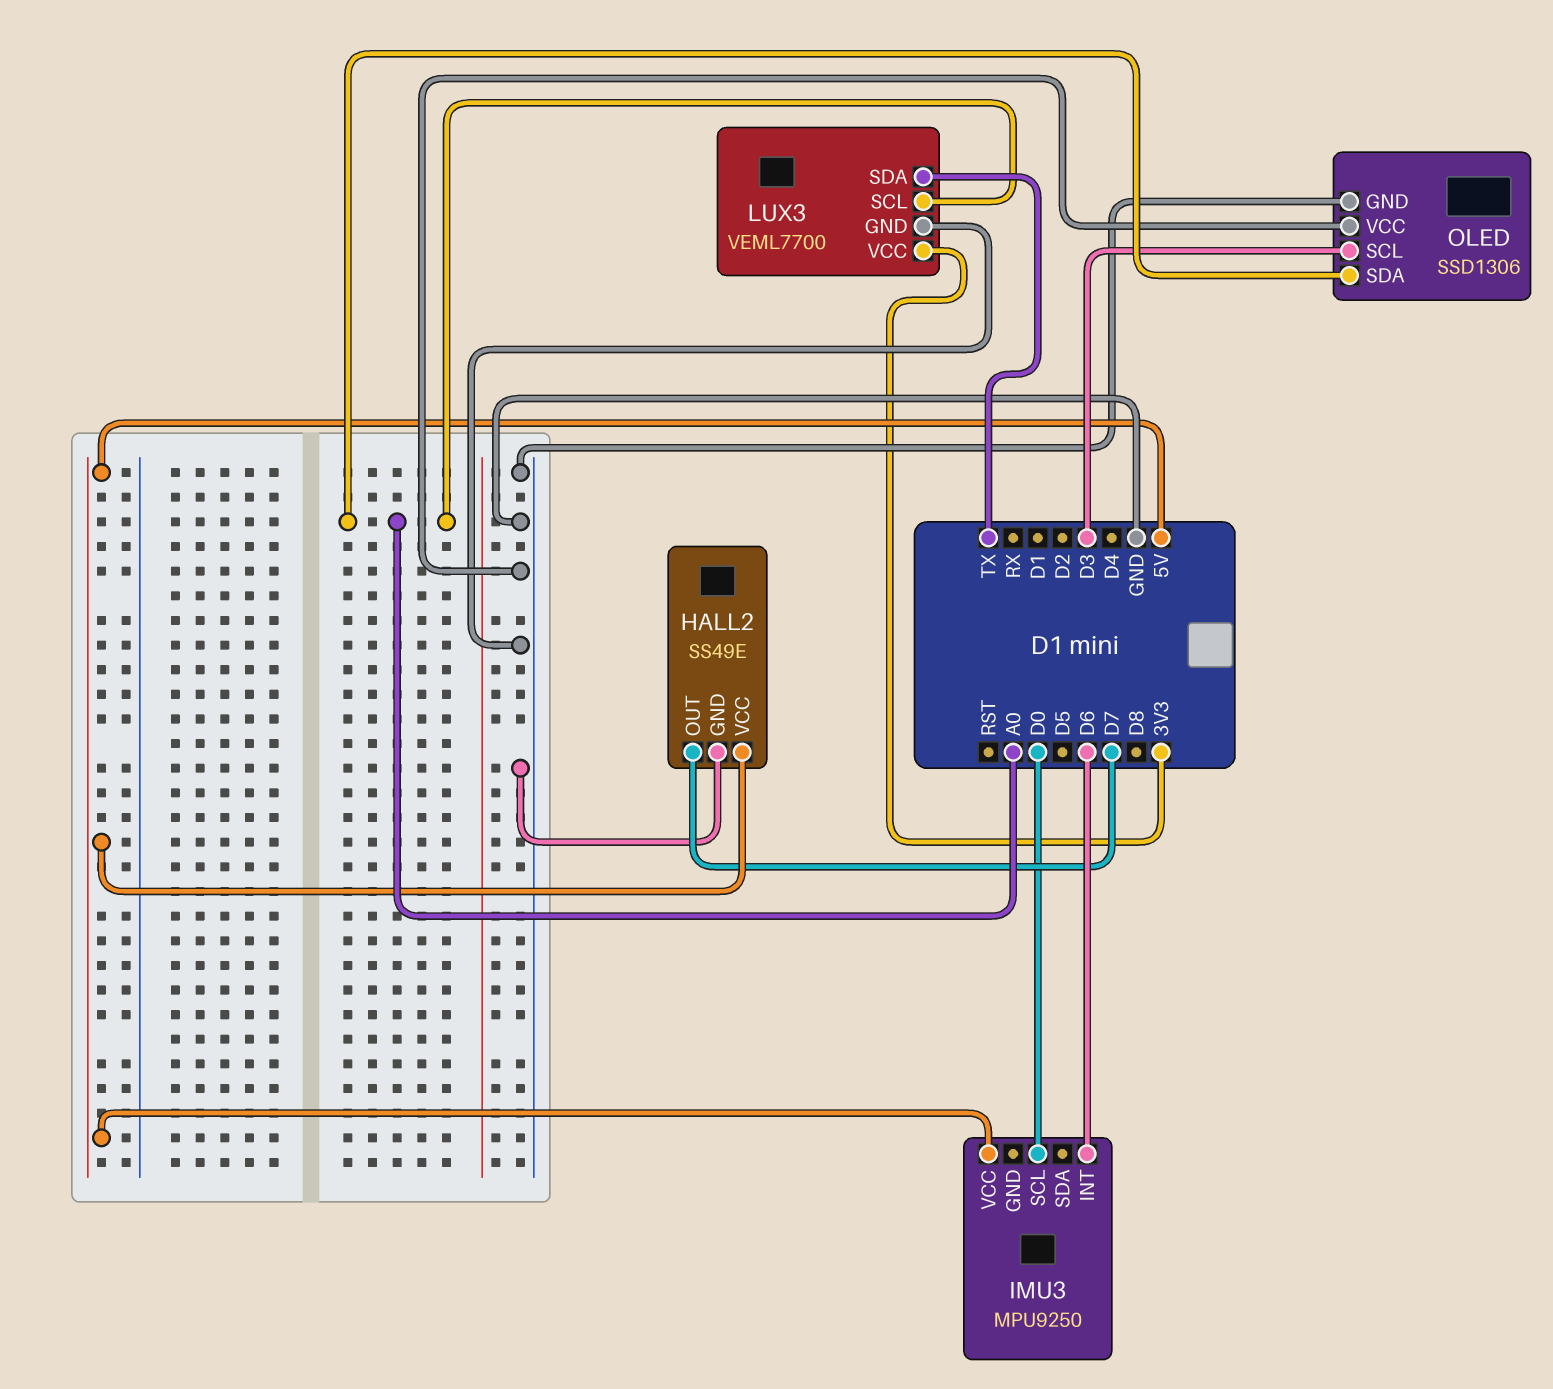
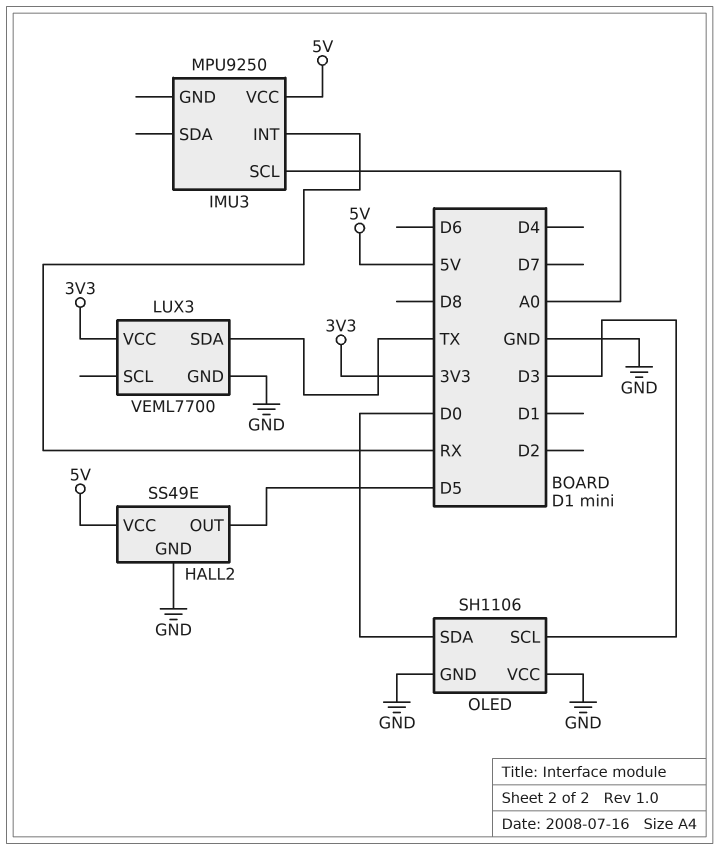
HALL2 pin OUT: D7 -> D5
IMU3 pin INT: D6 -> RX
IMU3 pin SCL: D0 -> A0
LUX3 pin SCL: A0 -> none
OLED: SSD1306 -> SH1106
OLED pin SDA: A0 -> D0

